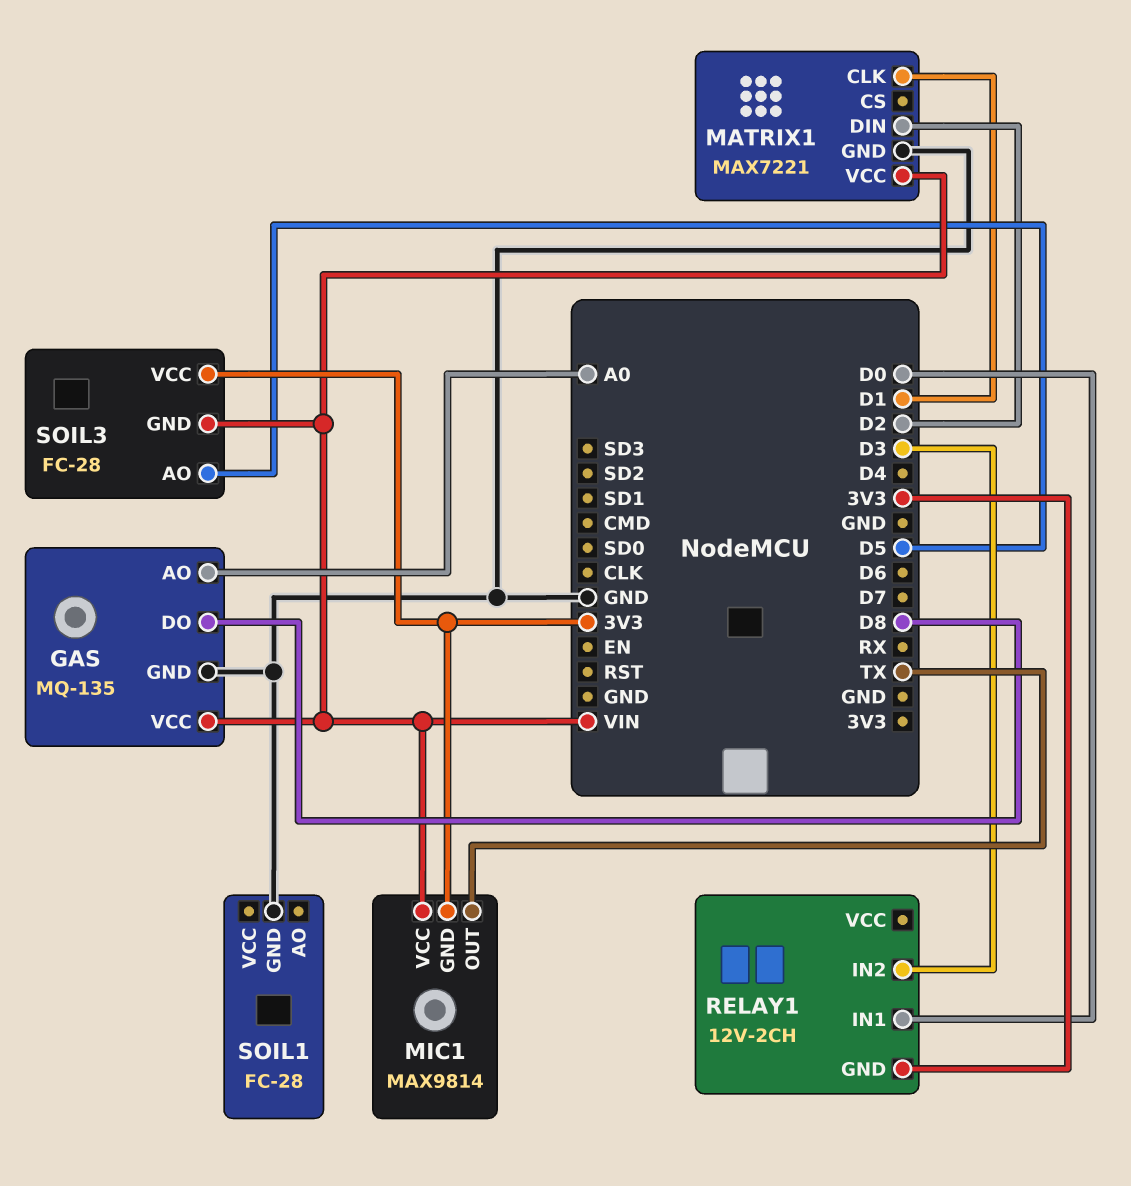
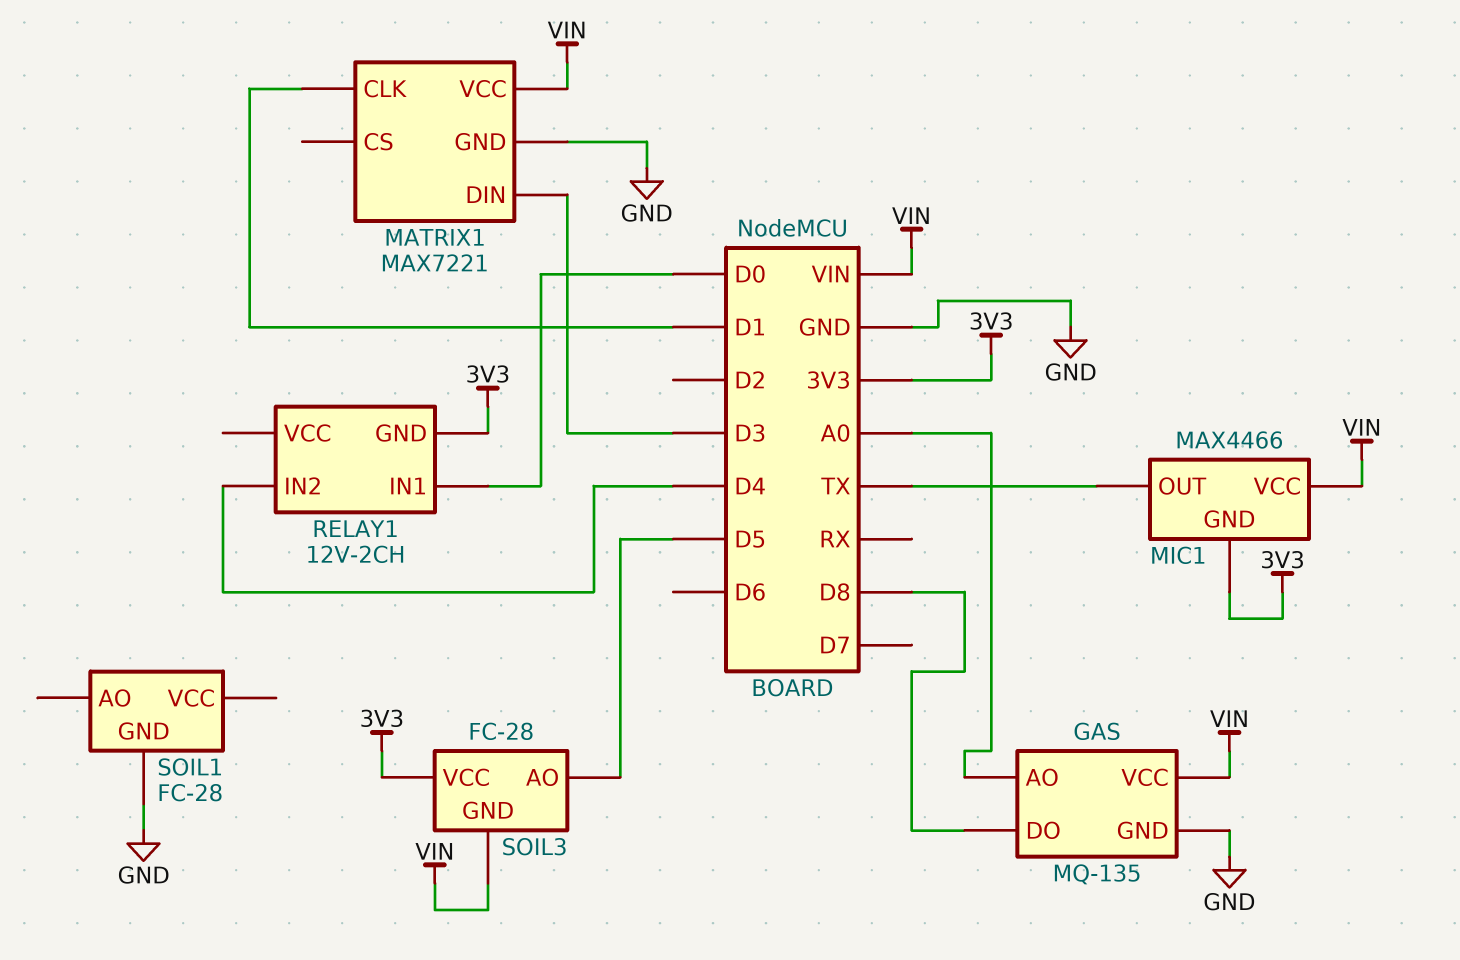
MATRIX1 pin DIN: D2 -> D3
MIC1: MAX9814 -> MAX4466
RELAY1 pin IN2: D3 -> D4

